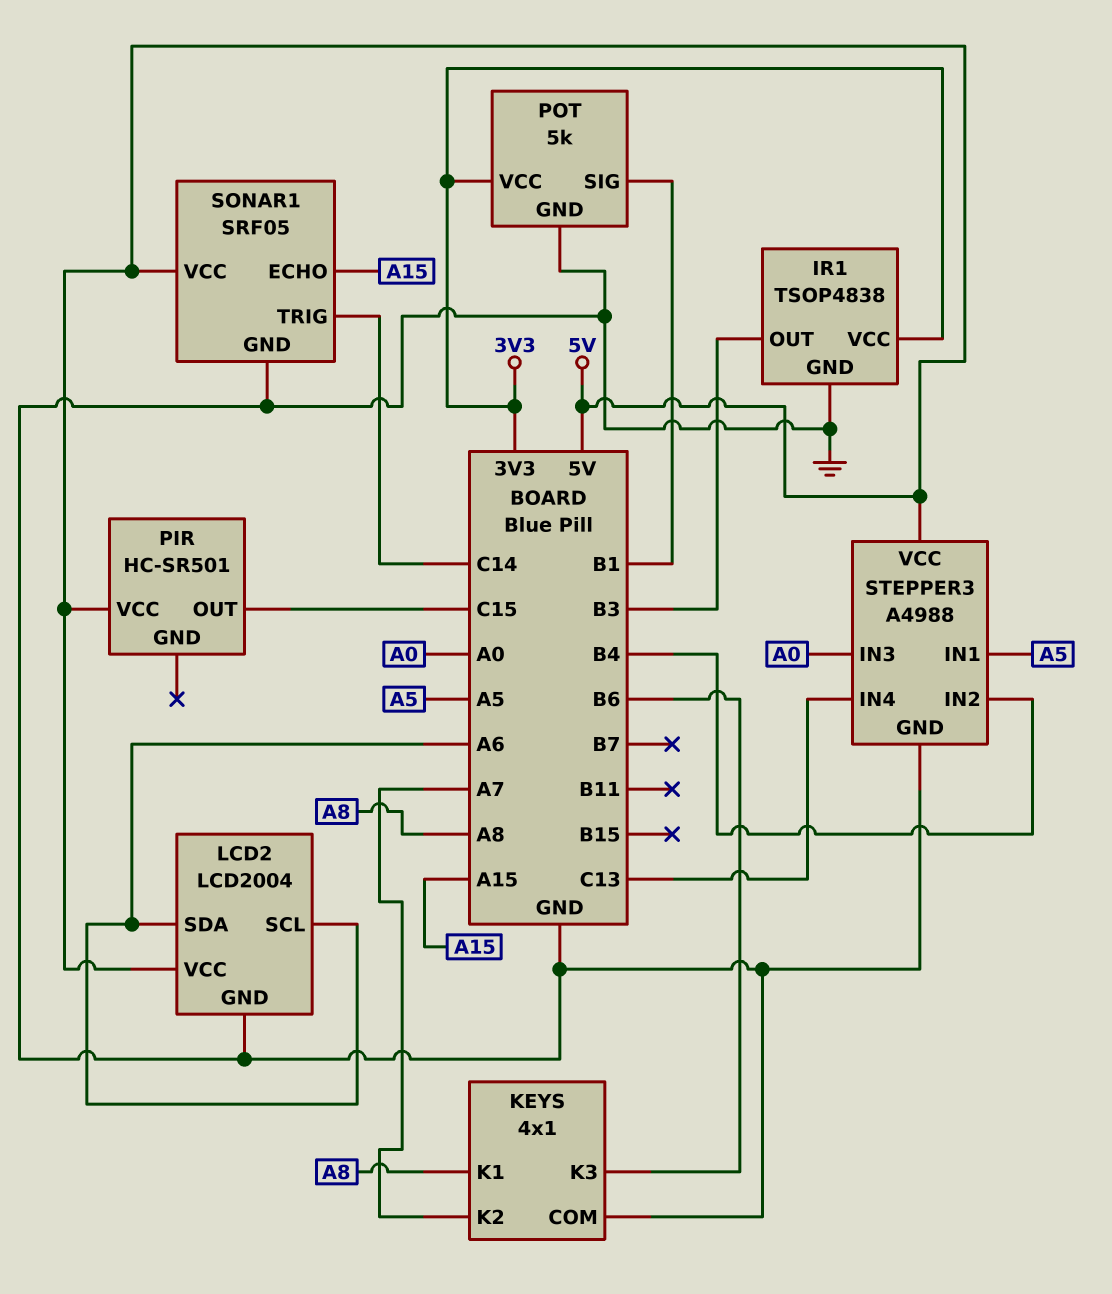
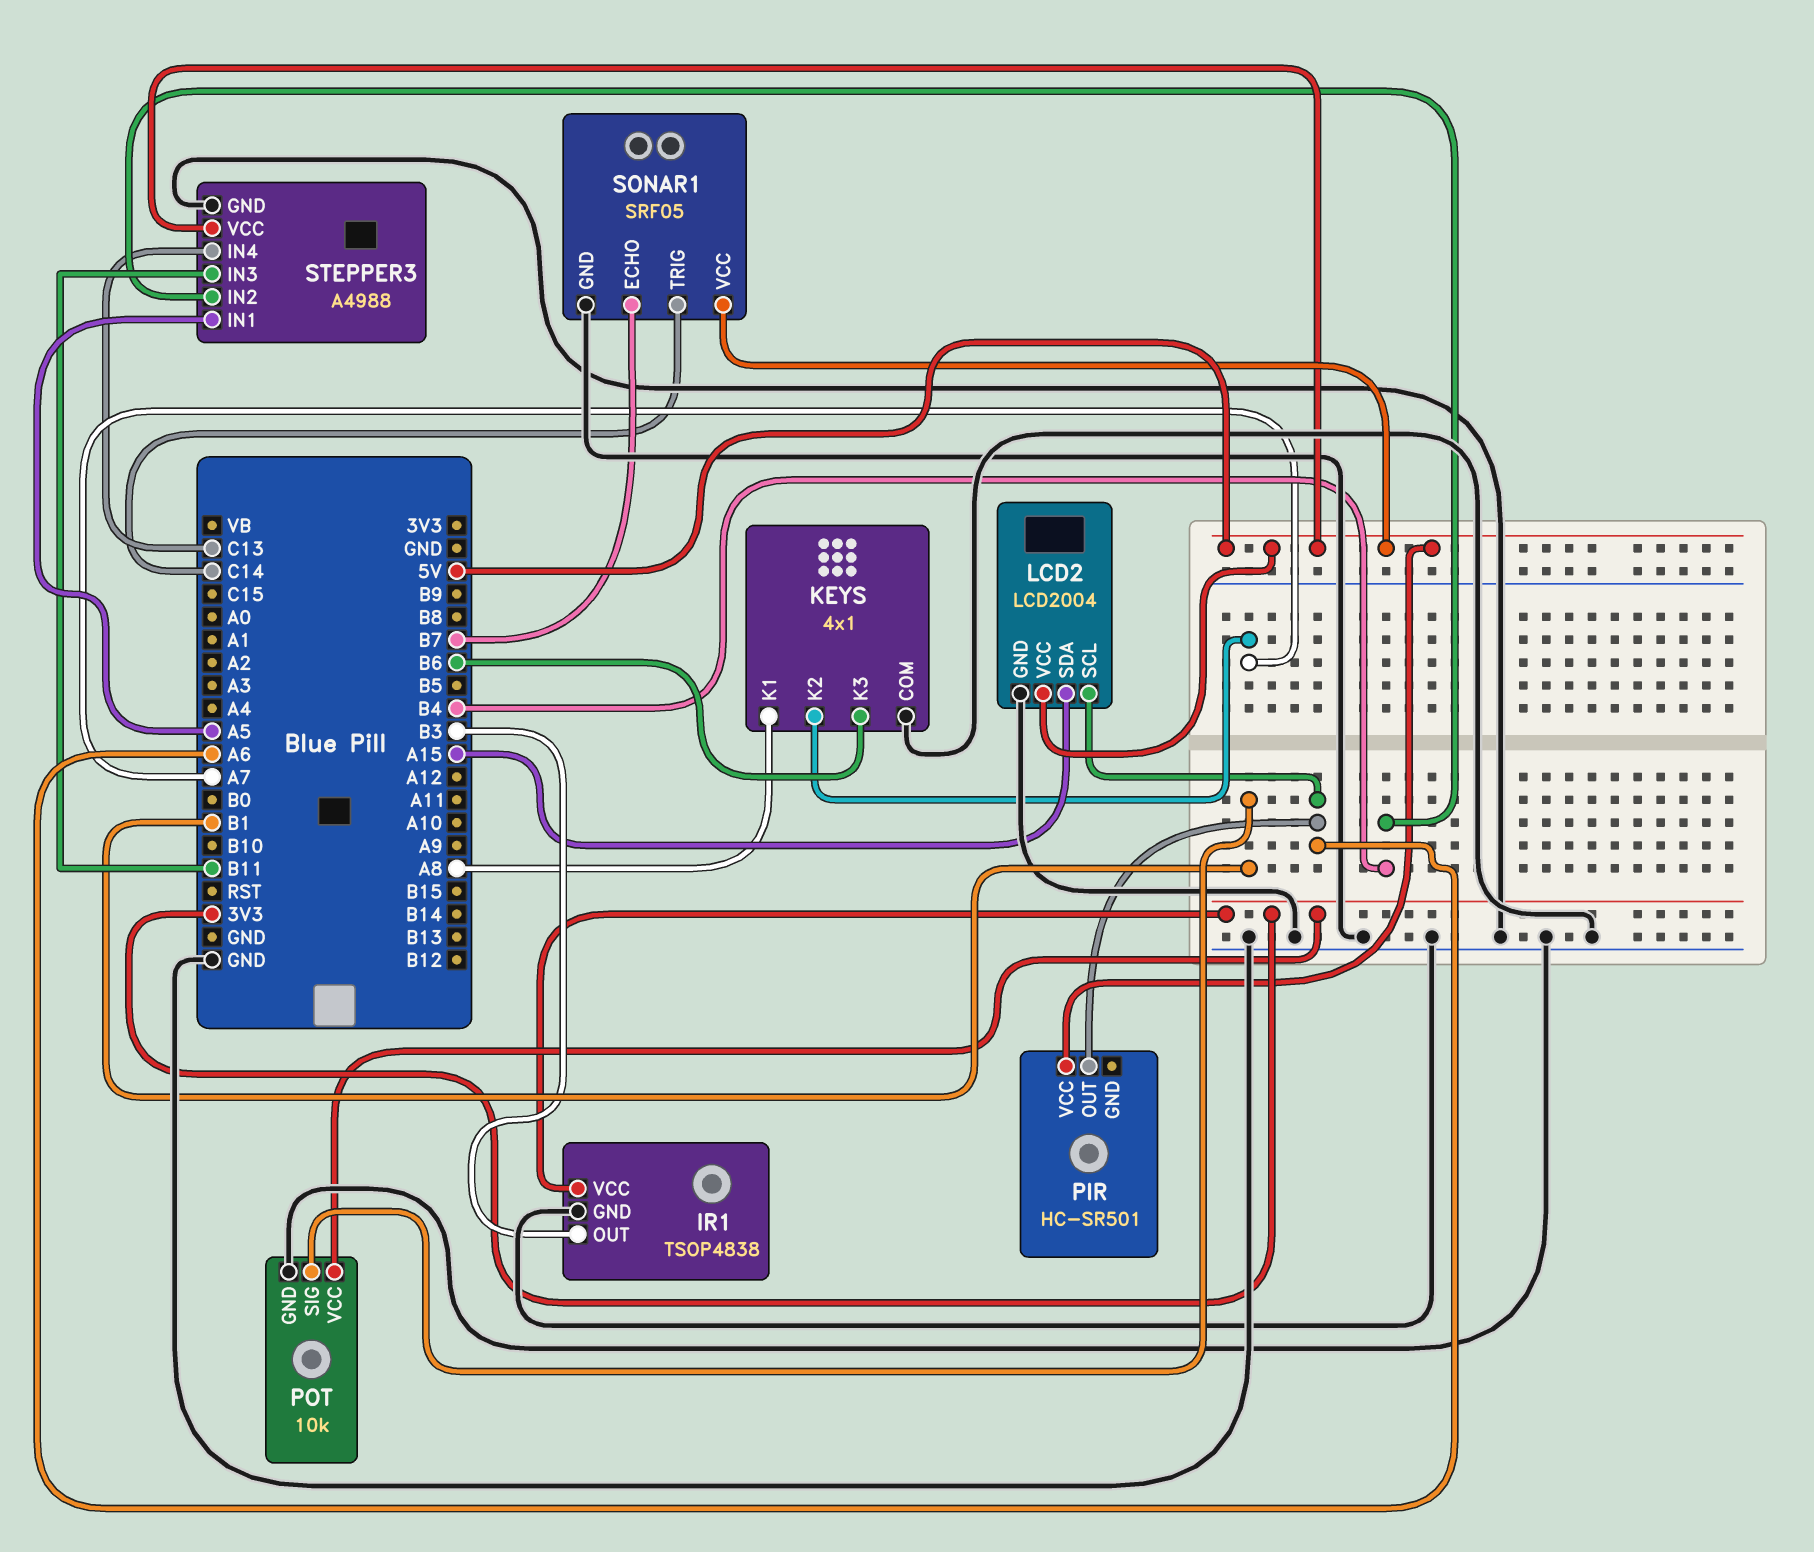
LCD2 pin SDA: A6 -> A15
PIR pin OUT: C15 -> A6
POT: 5k -> 10k
SONAR1 pin ECHO: A15 -> B7
STEPPER3 pin IN3: A0 -> B11

